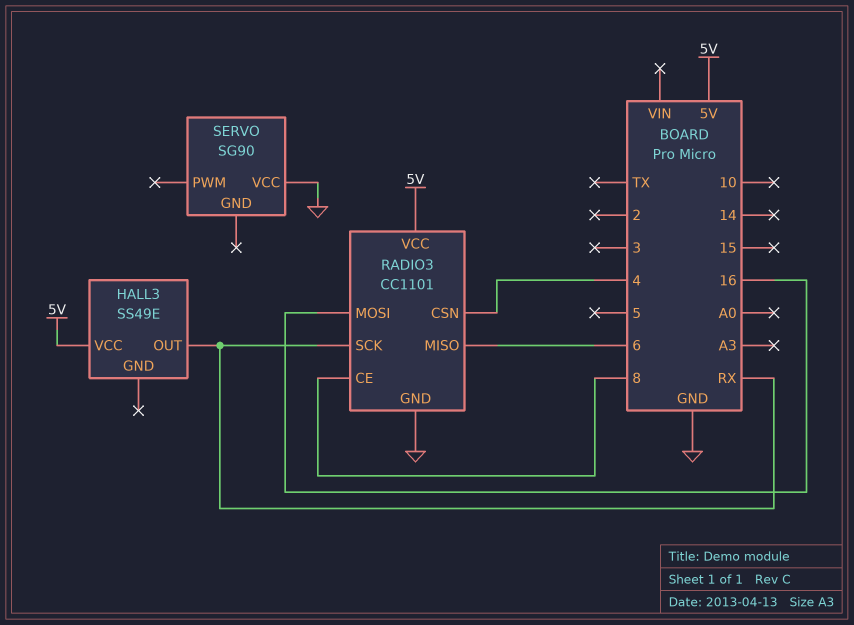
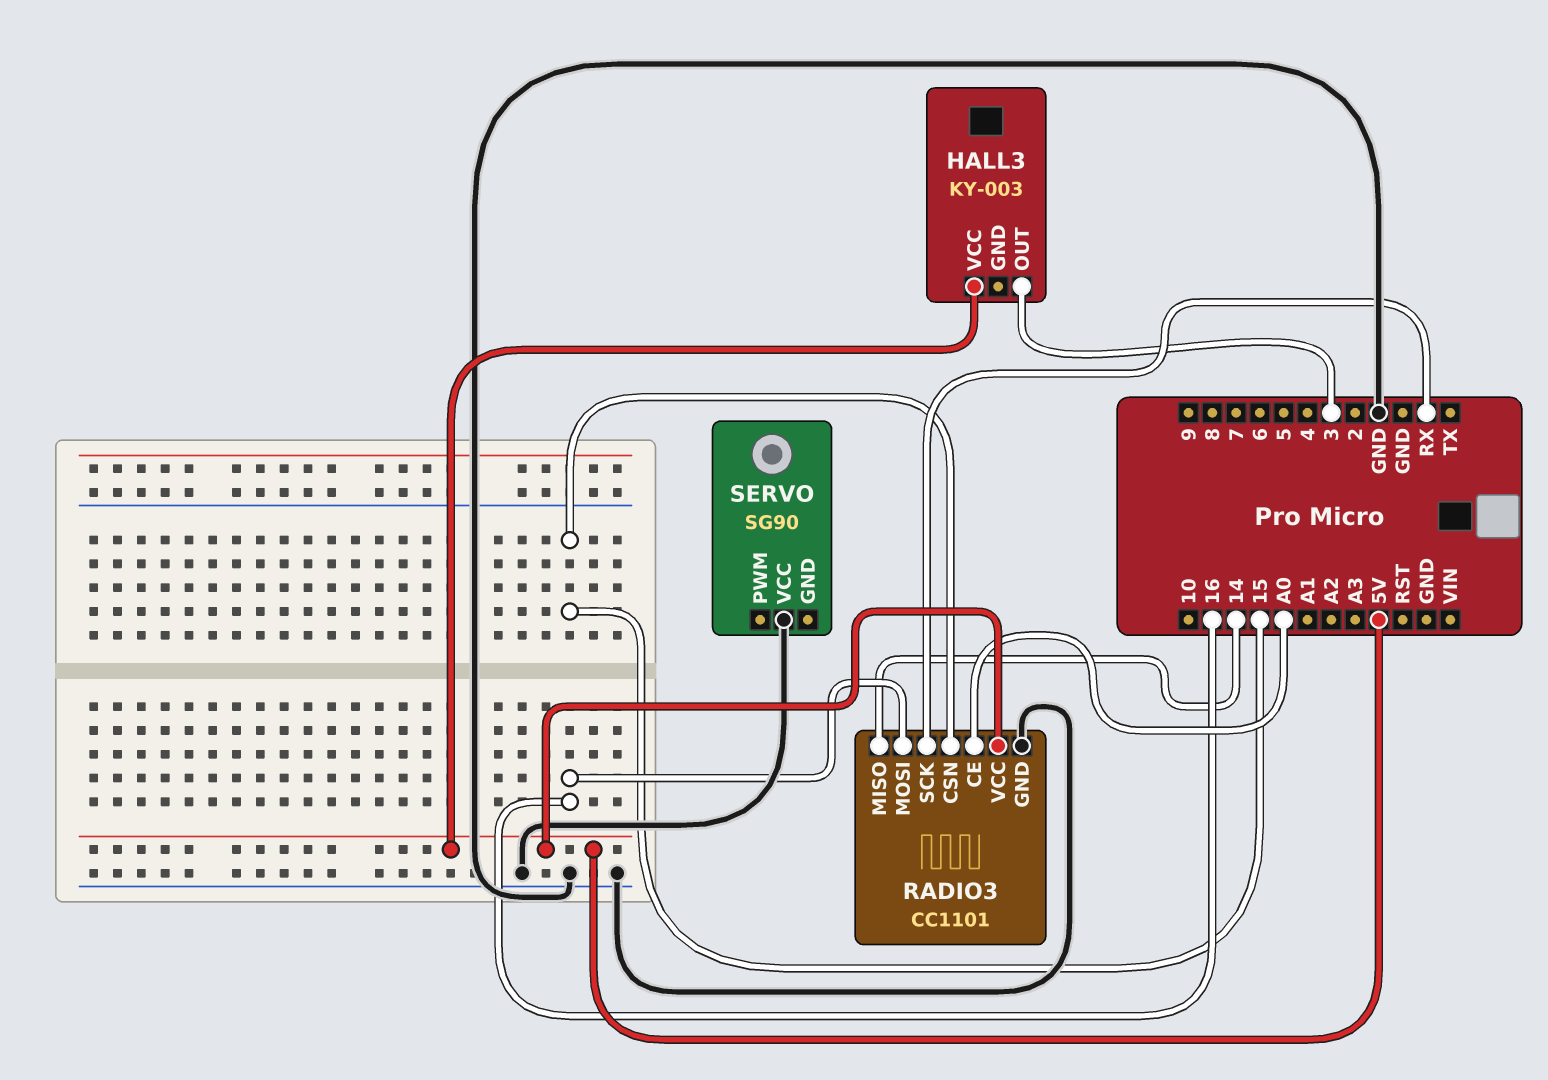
HALL3: SS49E -> KY-003
HALL3 pin OUT: RX -> 3
RADIO3 pin CE: 8 -> A0
RADIO3 pin CSN: 4 -> 15
RADIO3 pin MISO: 6 -> 14

